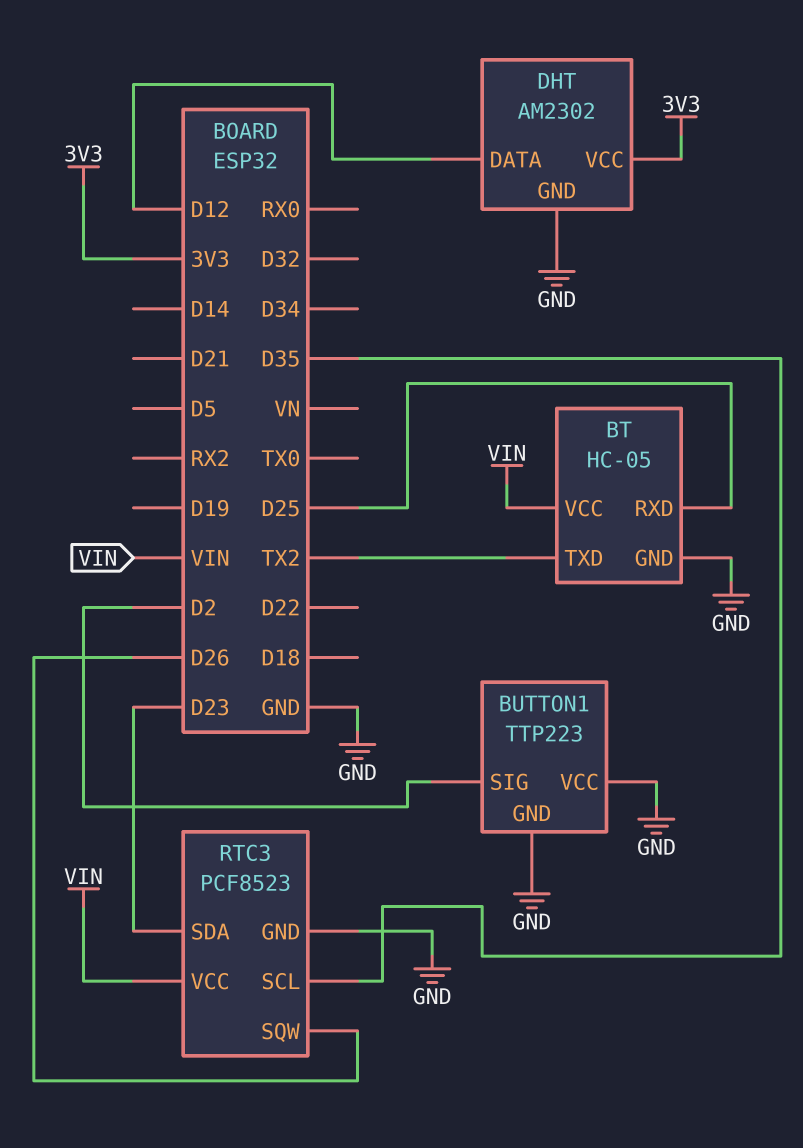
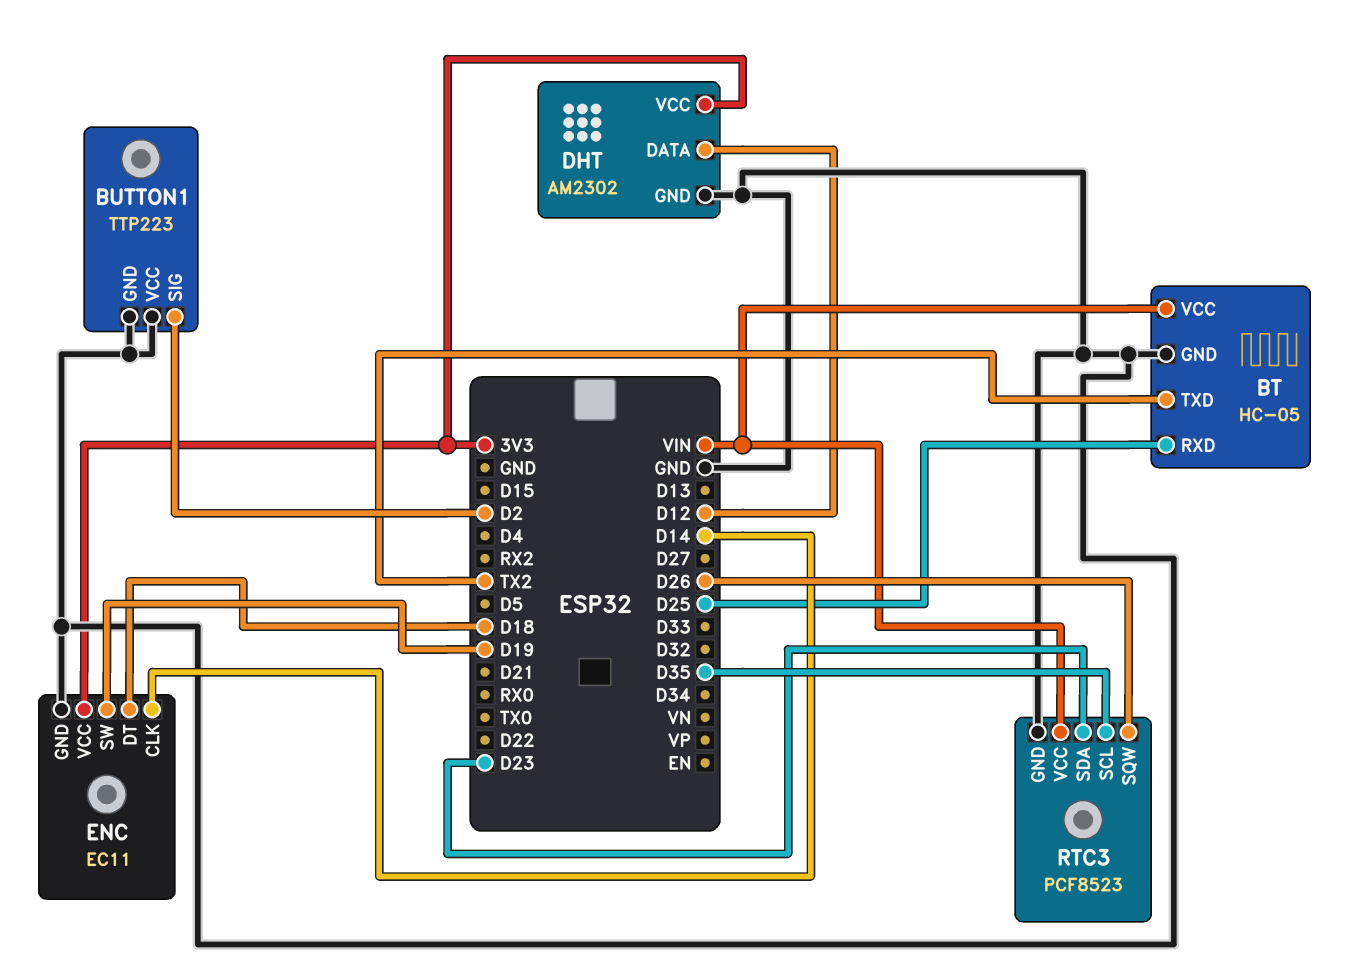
ENC: none -> EC11
ENC pin CLK: none -> D14
ENC pin DT: none -> D18
ENC pin GND: none -> GND
ENC pin SW: none -> D19
ENC pin VCC: none -> 3V3

